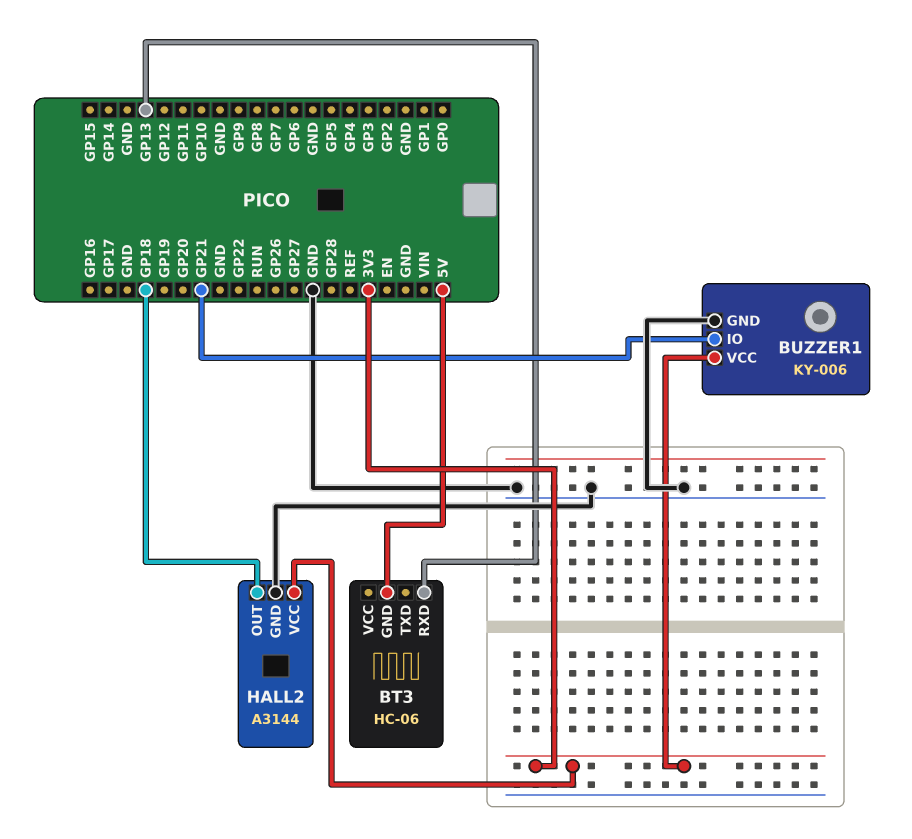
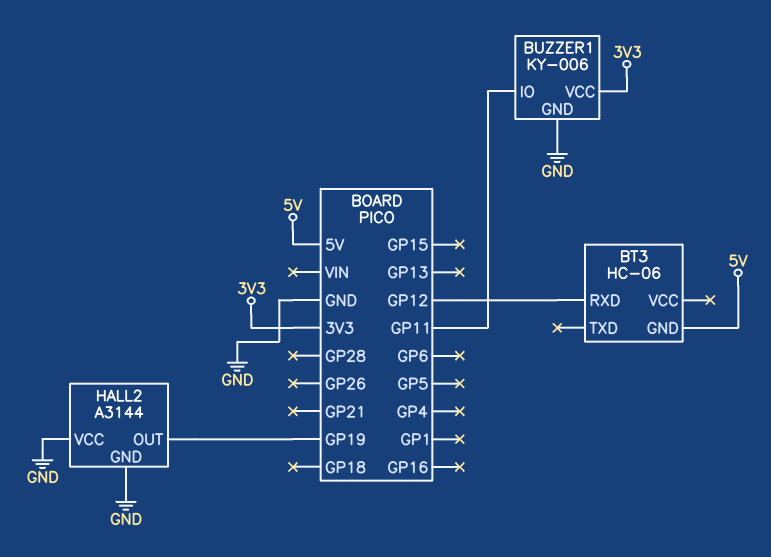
BT3 pin RXD: GP13 -> GP12
BUZZER1 pin IO: GP21 -> GP11
HALL2 pin OUT: GP18 -> GP19
HALL2 pin VCC: 3V3 -> GND

